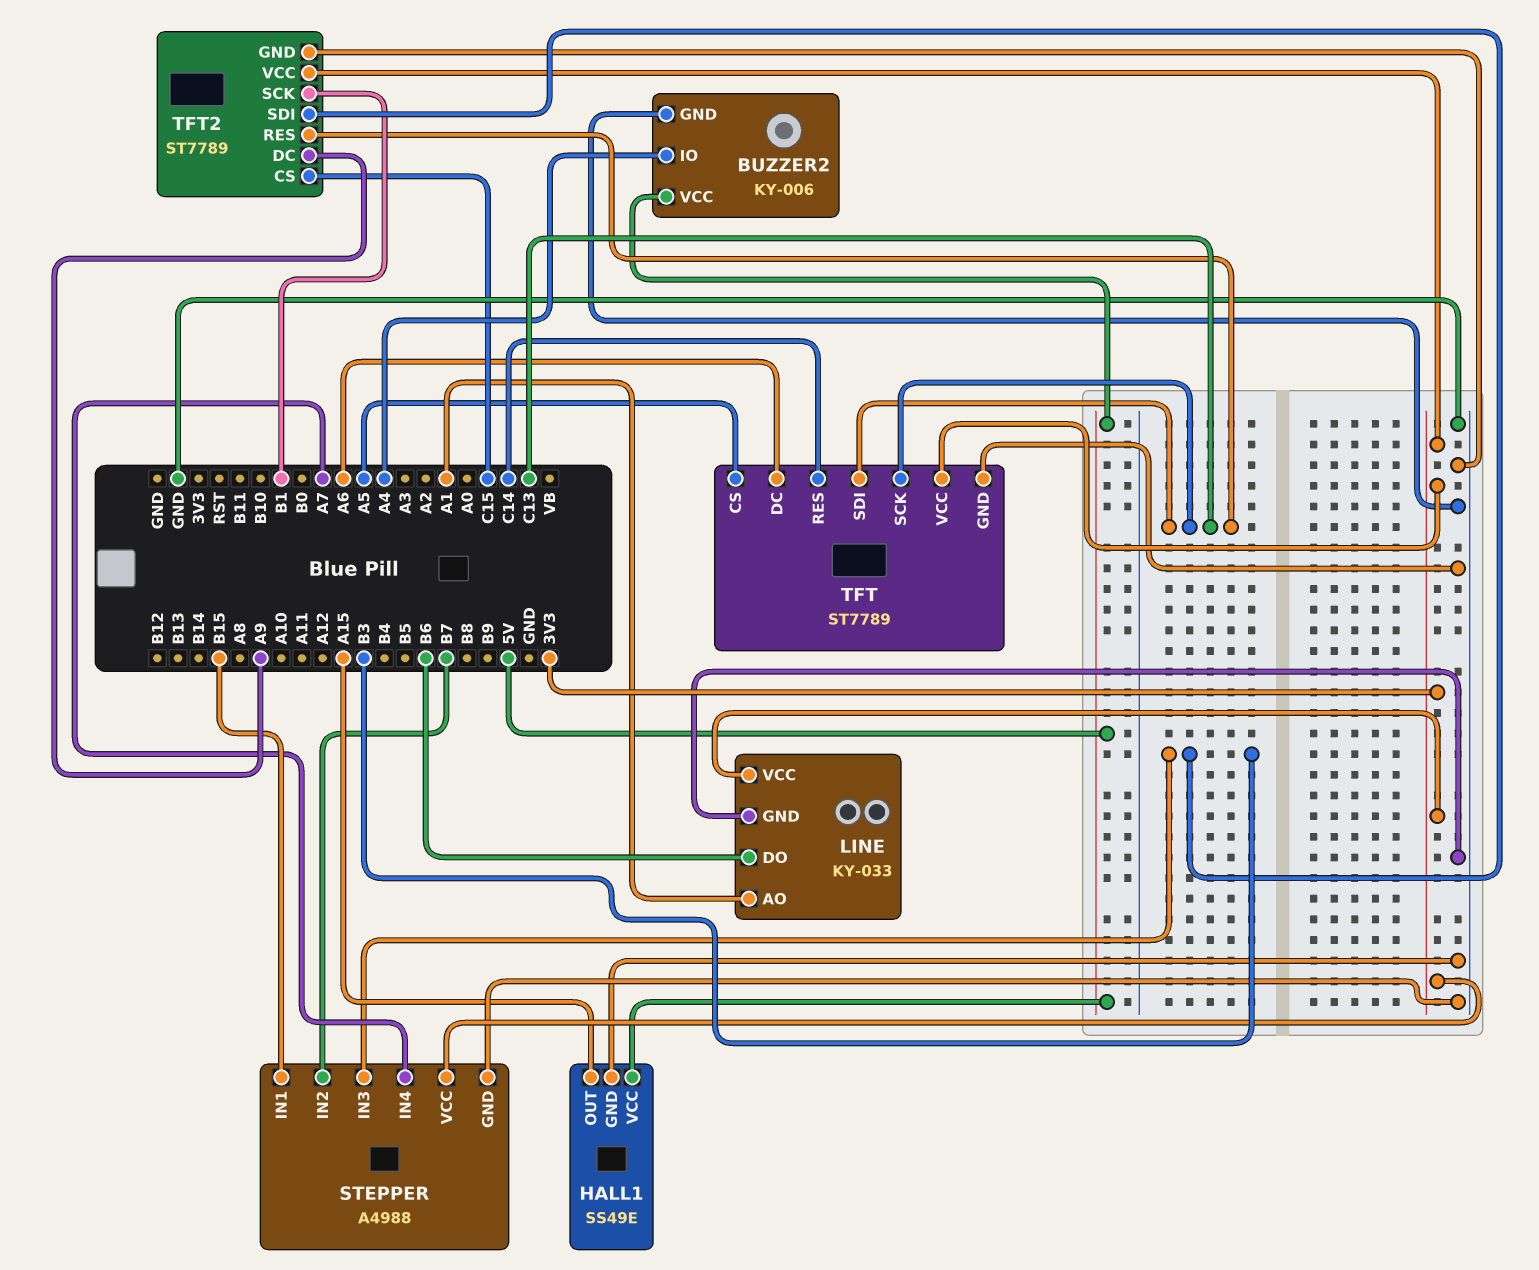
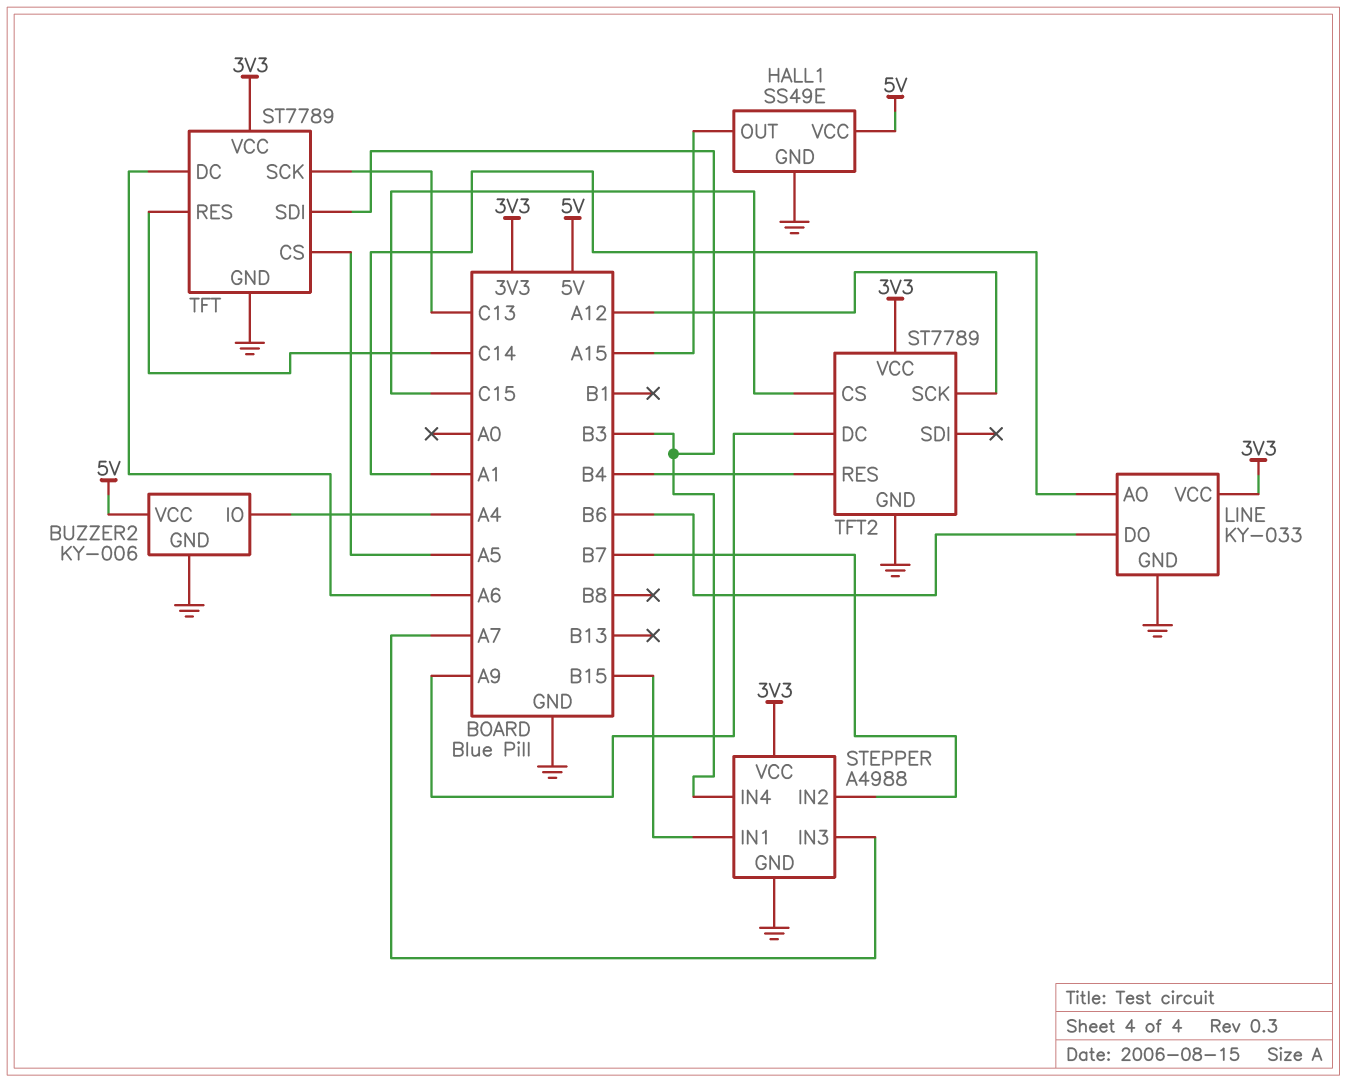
STEPPER pin IN3: B3 -> A7
STEPPER pin IN4: A7 -> B3
TFT pin SDI: C13 -> B3
TFT2 pin RES: C13 -> B4
TFT2 pin SCK: B1 -> A12
TFT2 pin SDI: B3 -> none

